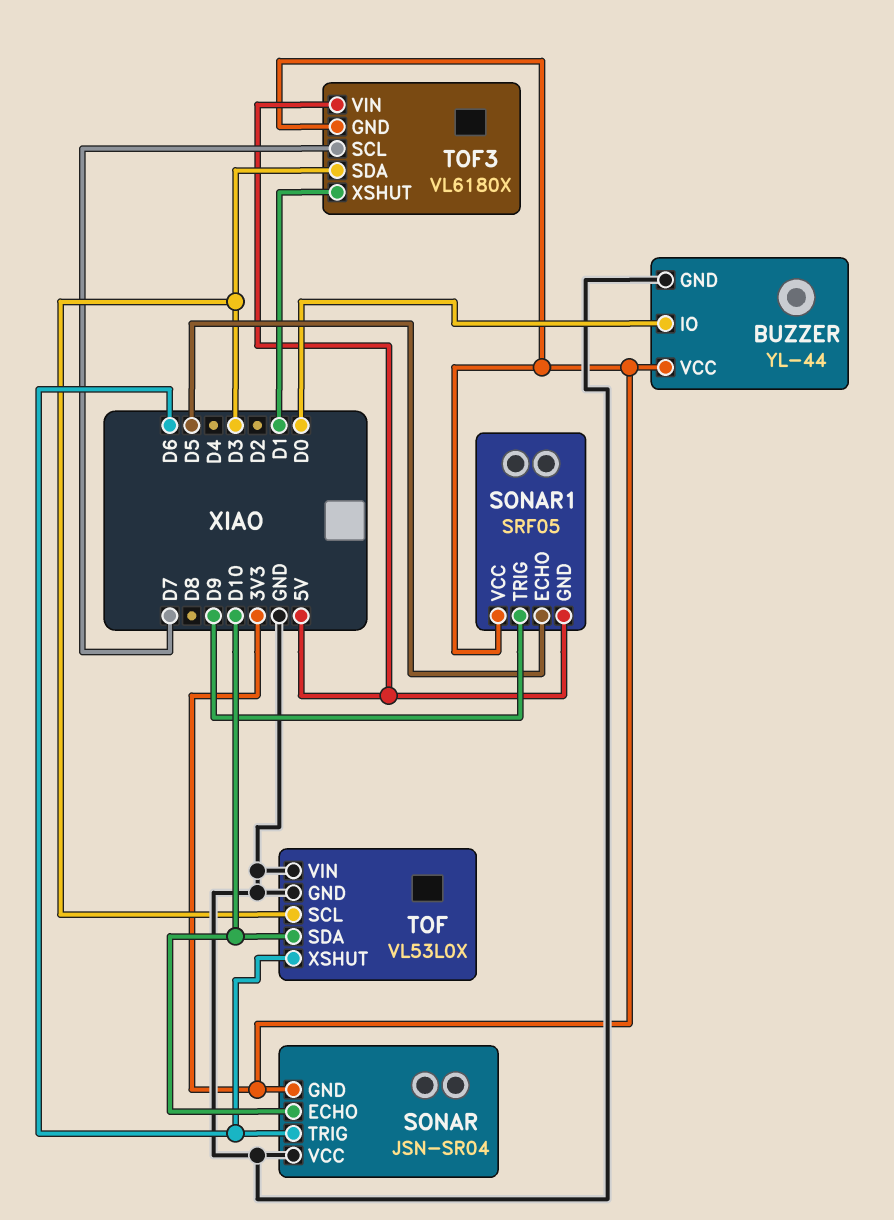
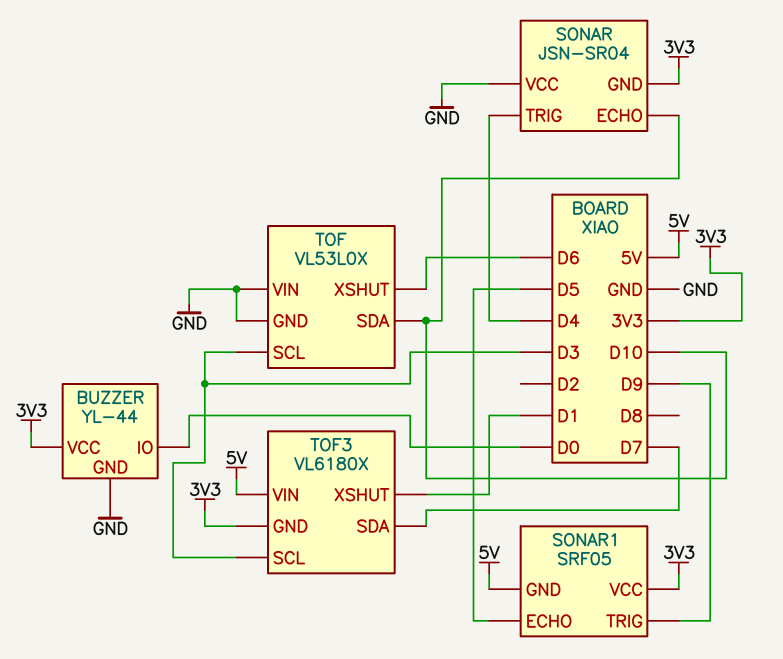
SONAR pin TRIG: D6 -> D4
TOF3 pin SCL: D7 -> D3
TOF3 pin SDA: D3 -> D7

